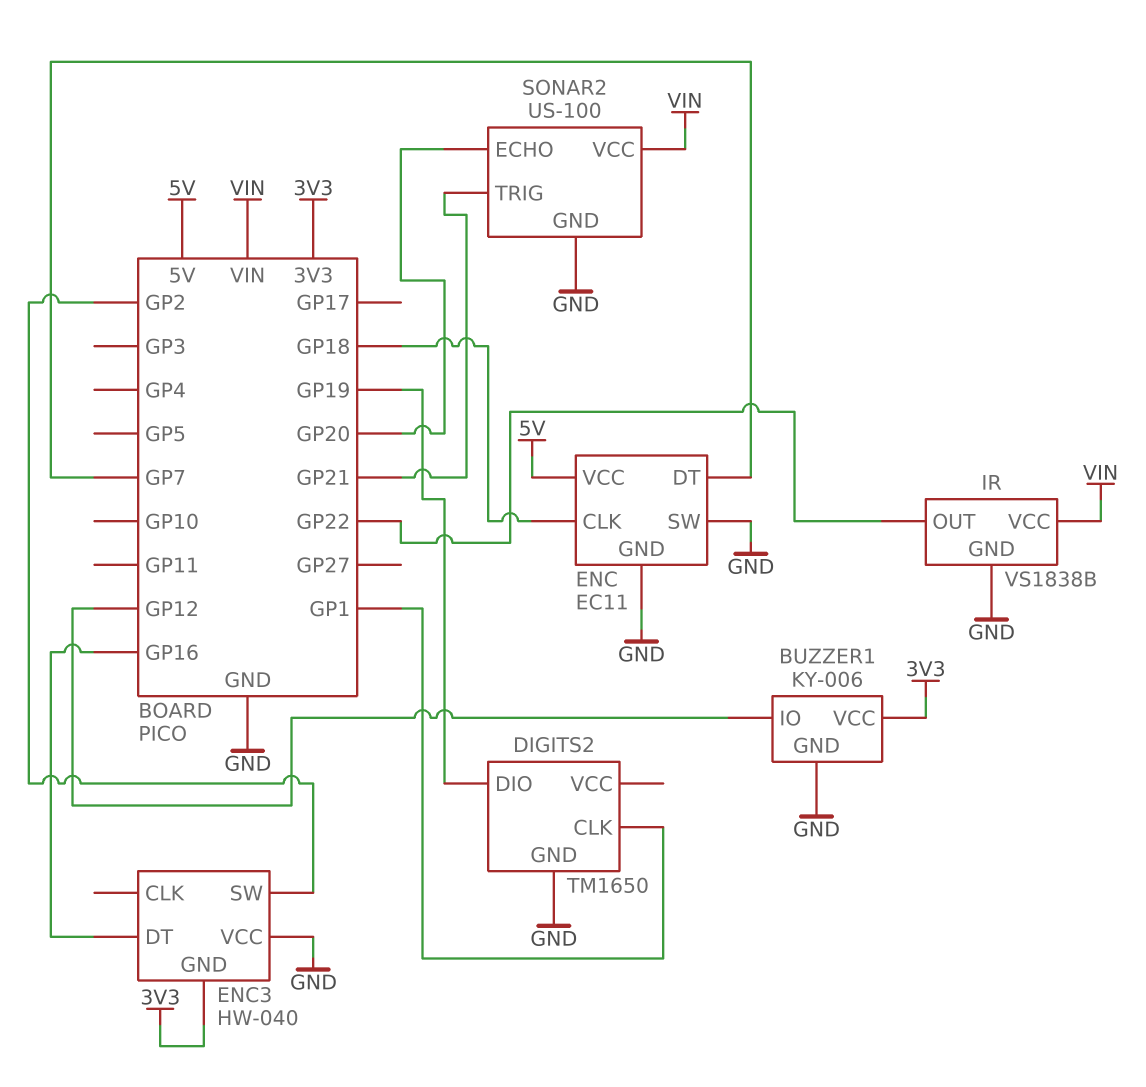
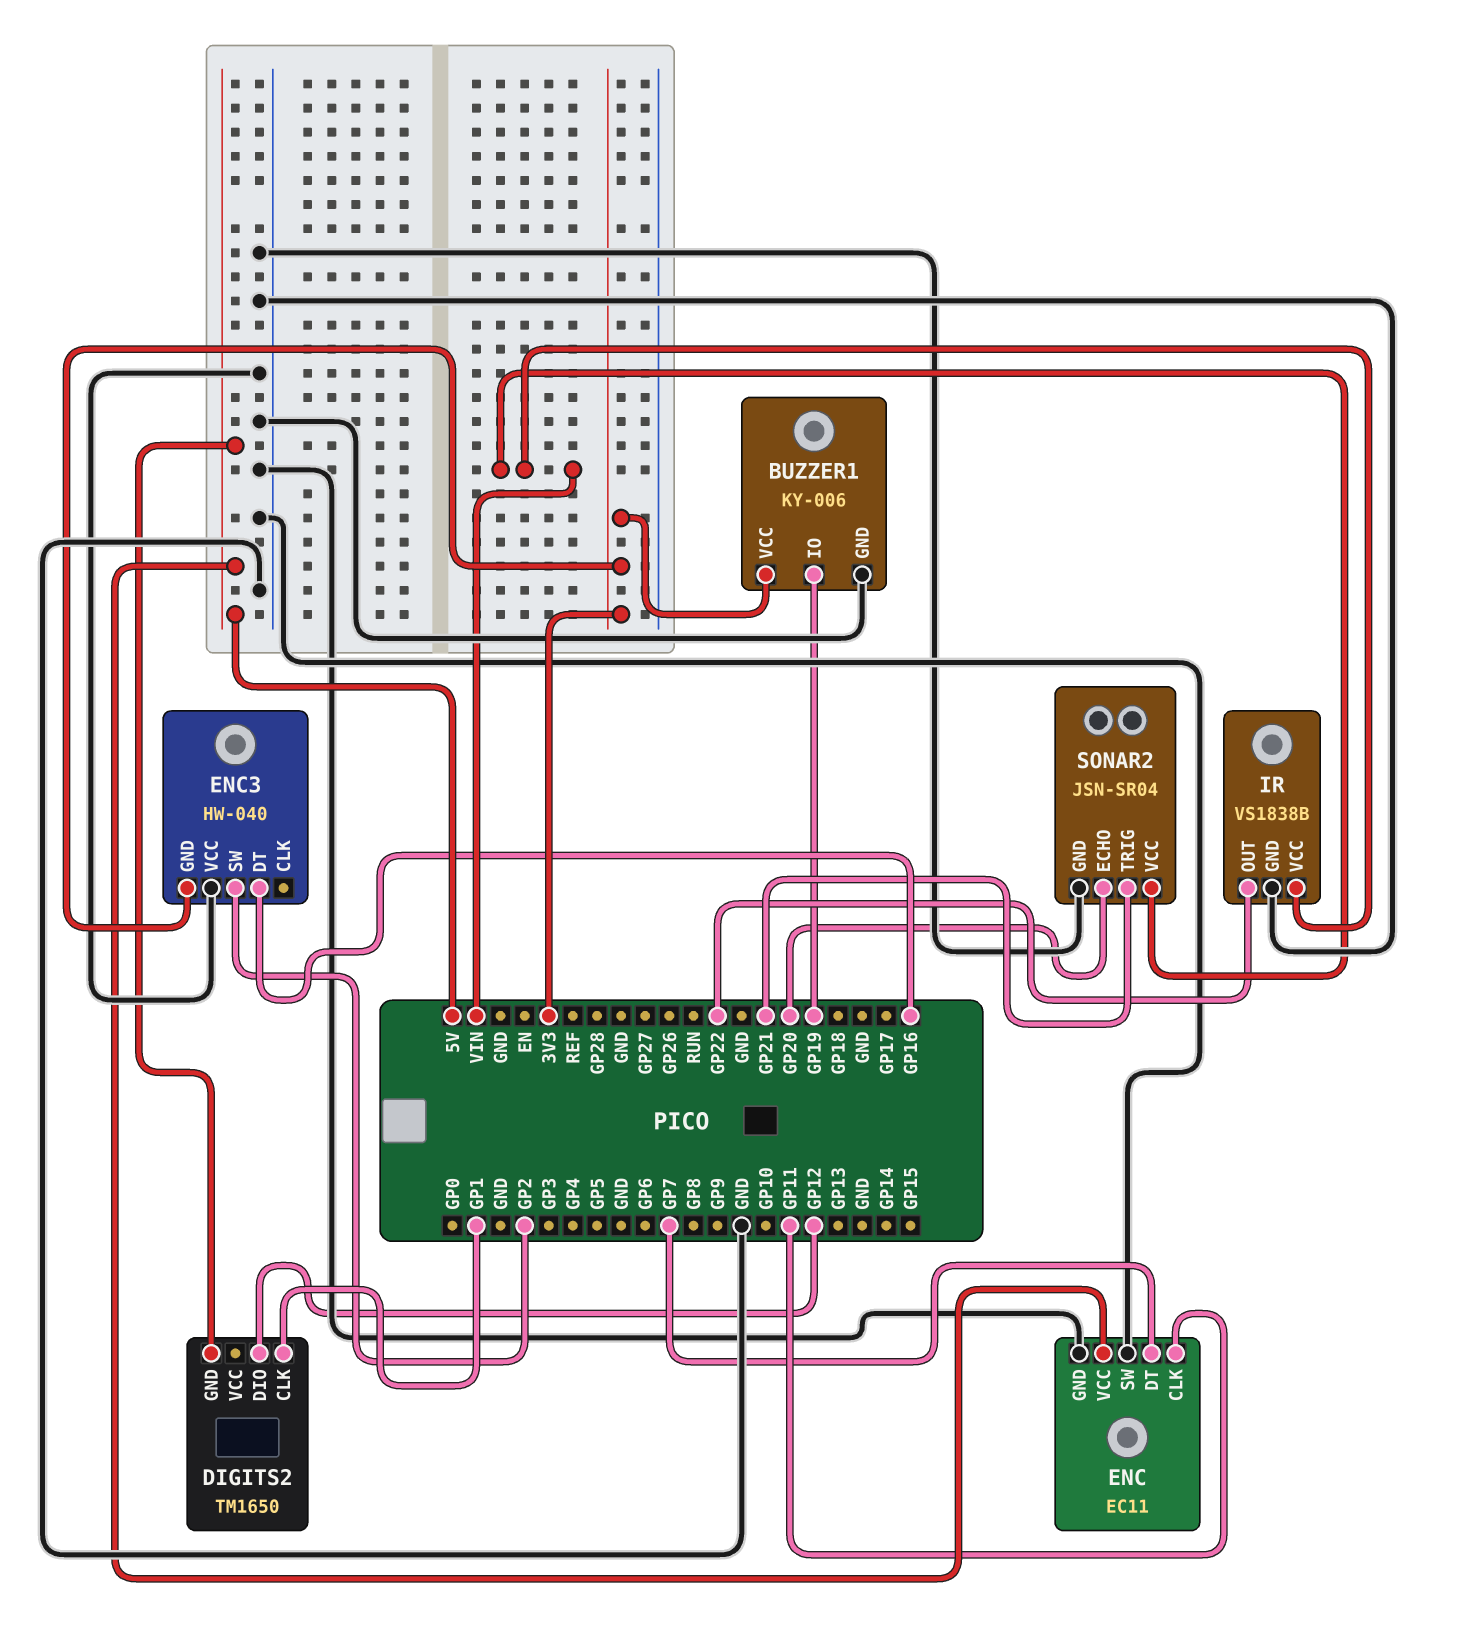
BUZZER1 pin IO: GP12 -> GP19
DIGITS2 pin DIO: GP19 -> GP12
DIGITS2 pin GND: GND -> 5V
ENC pin CLK: GP18 -> GP11
SONAR2: US-100 -> JSN-SR04

